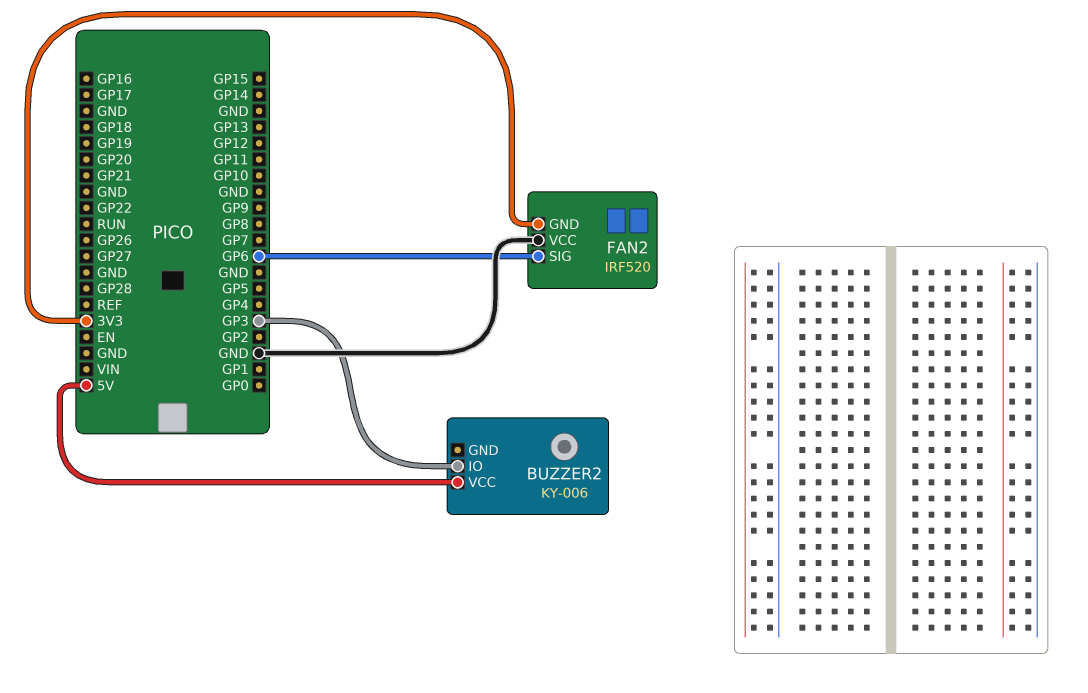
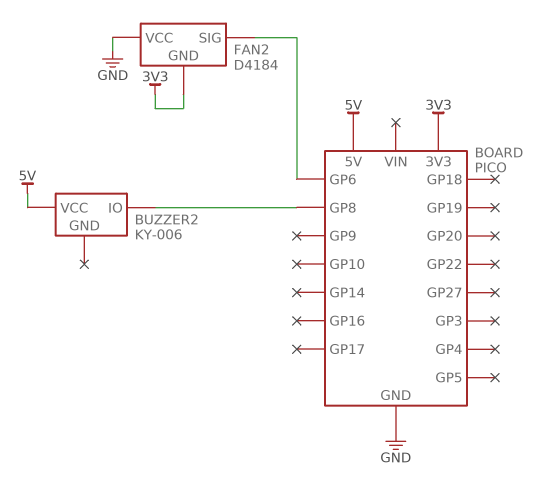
BUZZER2 pin IO: GP3 -> GP8
FAN2: IRF520 -> D4184

